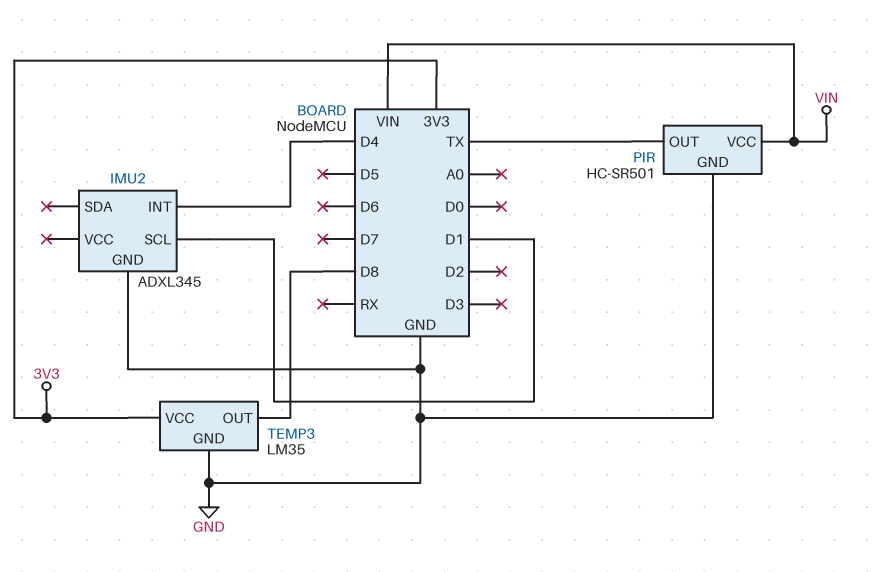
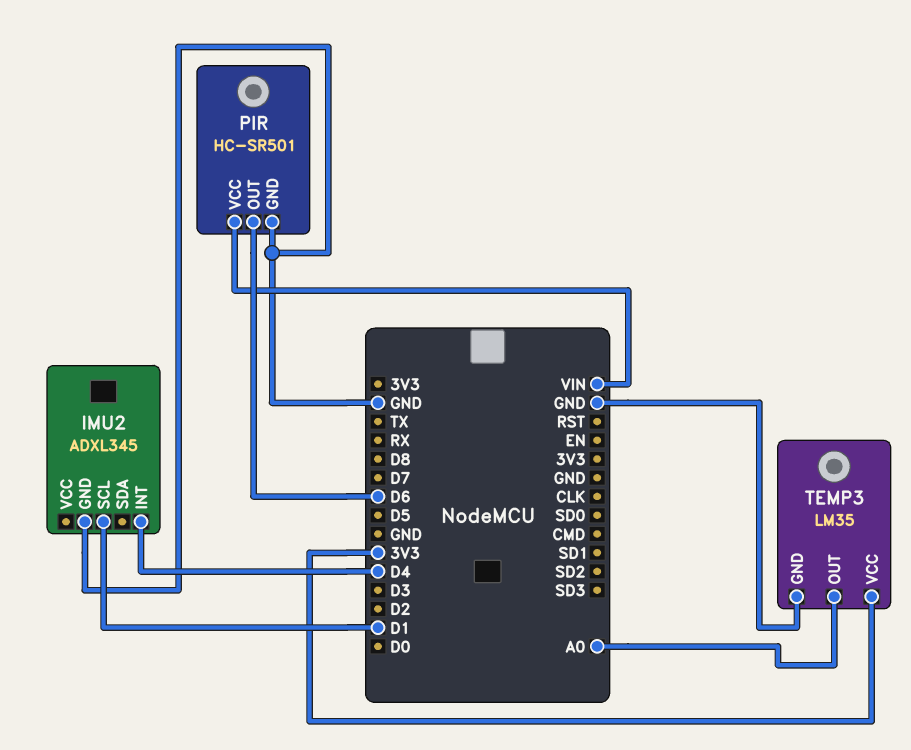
PIR pin OUT: TX -> D6
TEMP3 pin OUT: D8 -> A0

